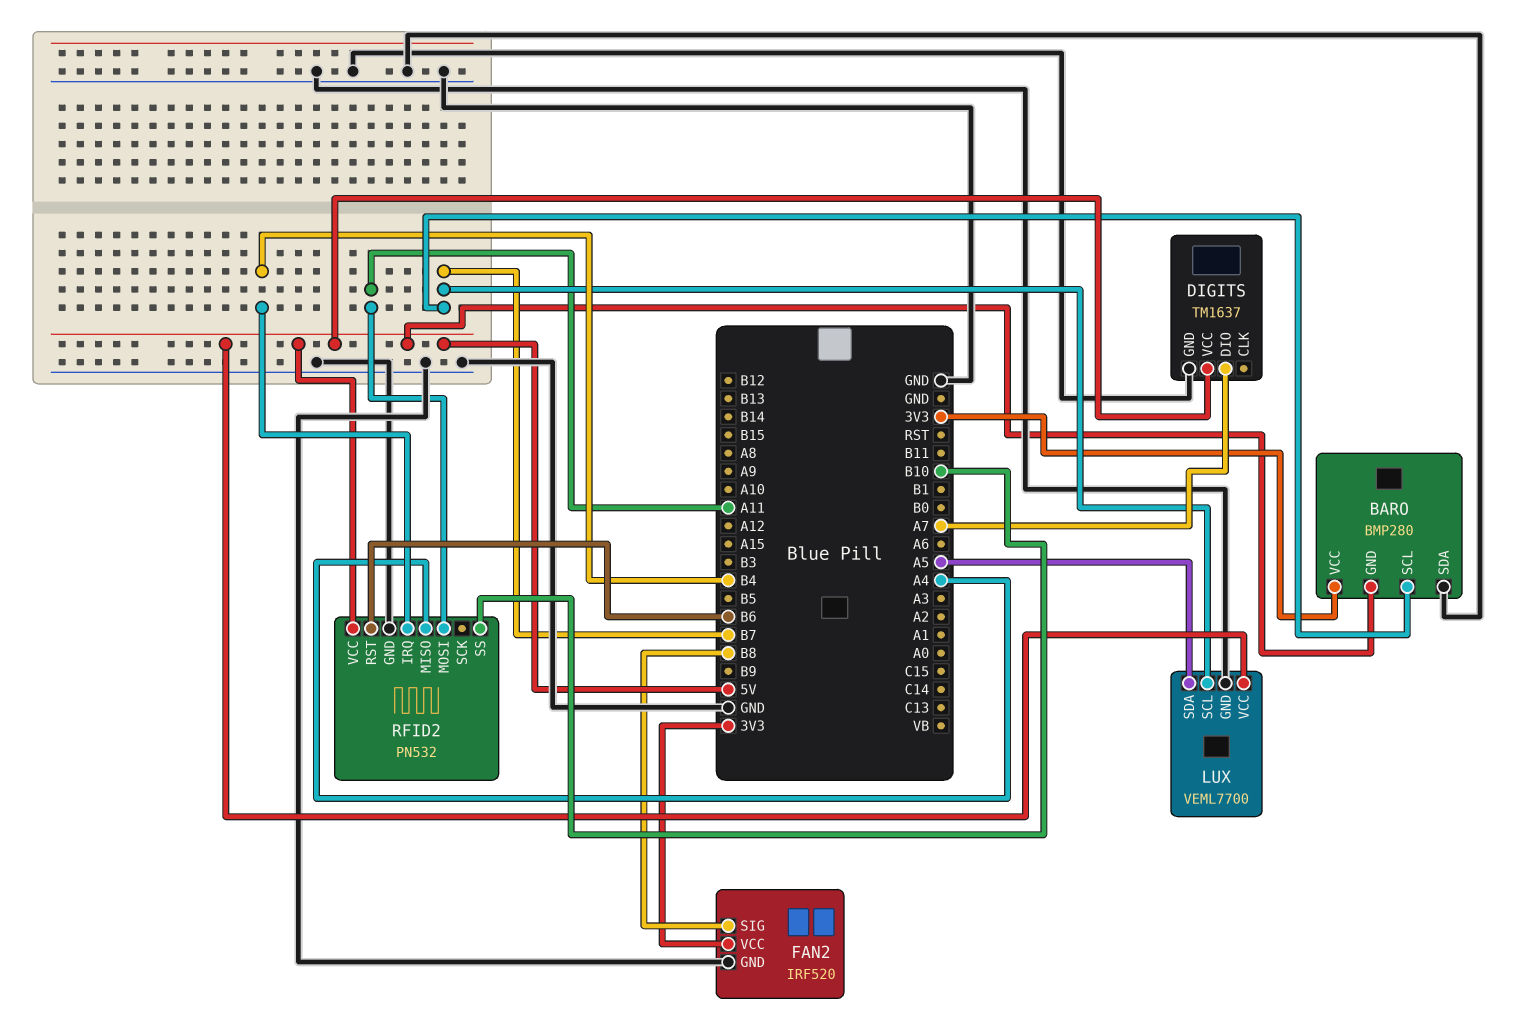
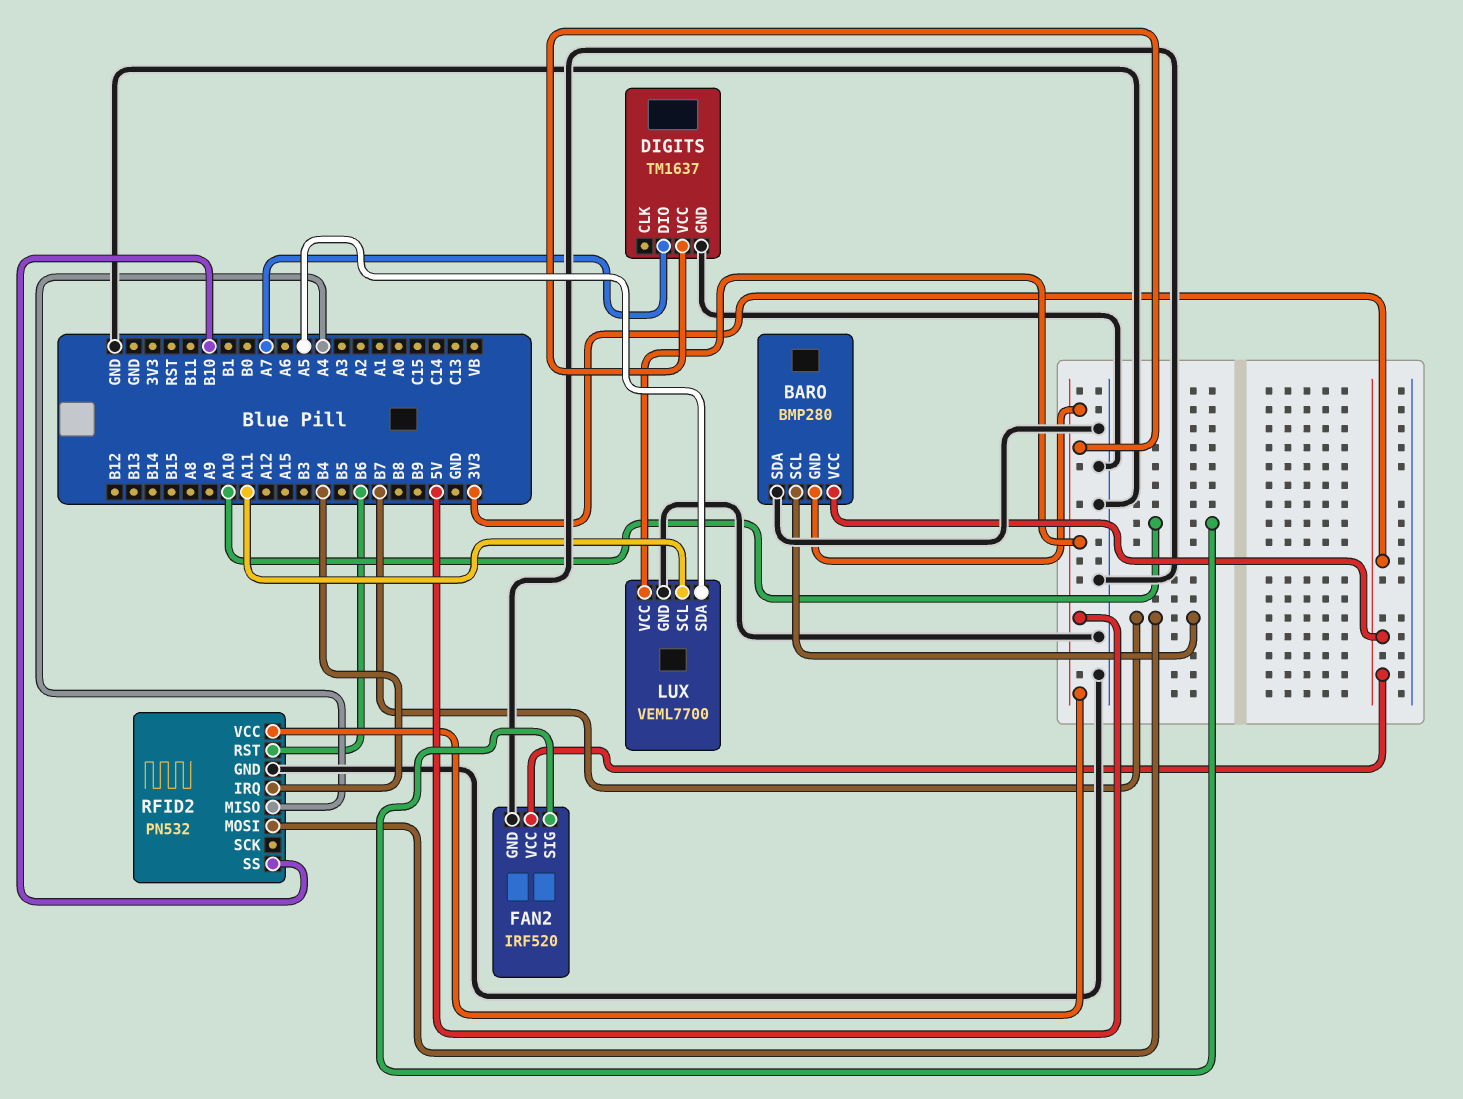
FAN2 pin SIG: B8 -> A10
LUX pin SCL: B7 -> A11
RFID2 pin MOSI: A11 -> B7

